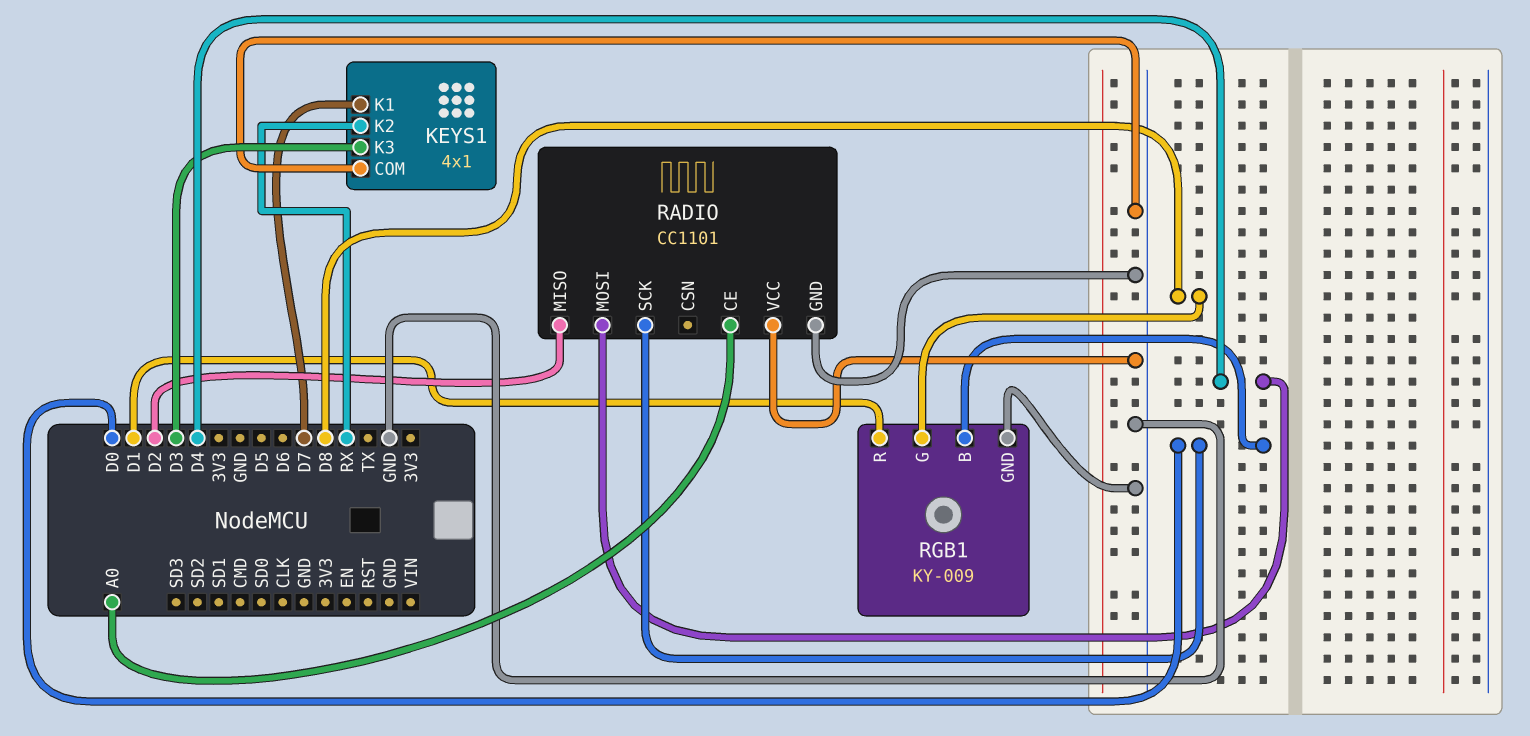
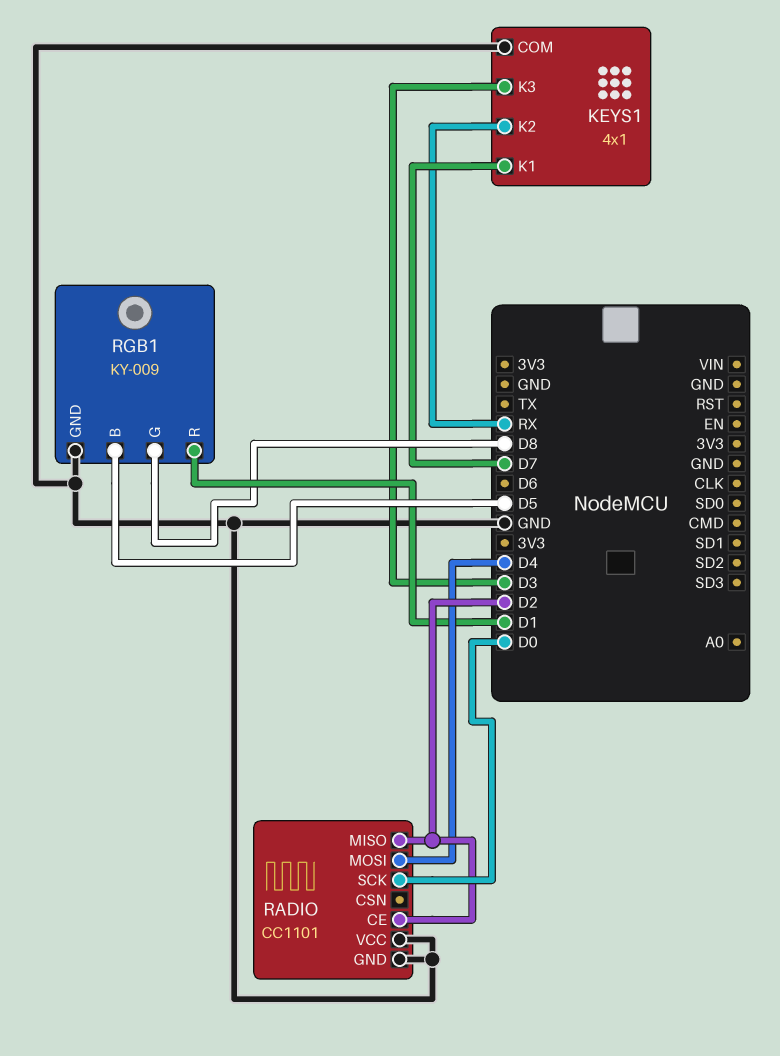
RADIO pin CE: A0 -> D2
RGB1 pin B: D0 -> D5

